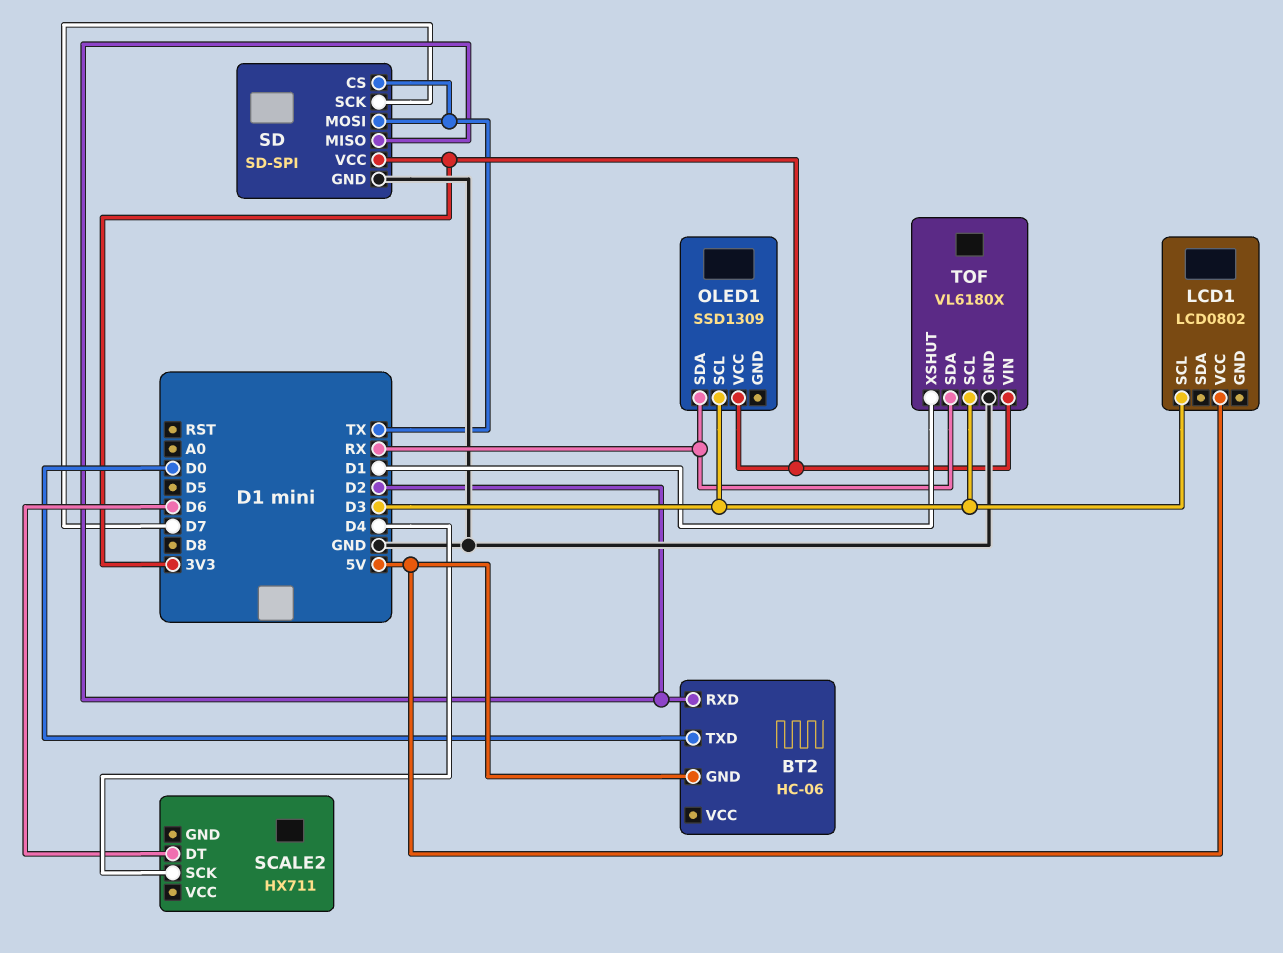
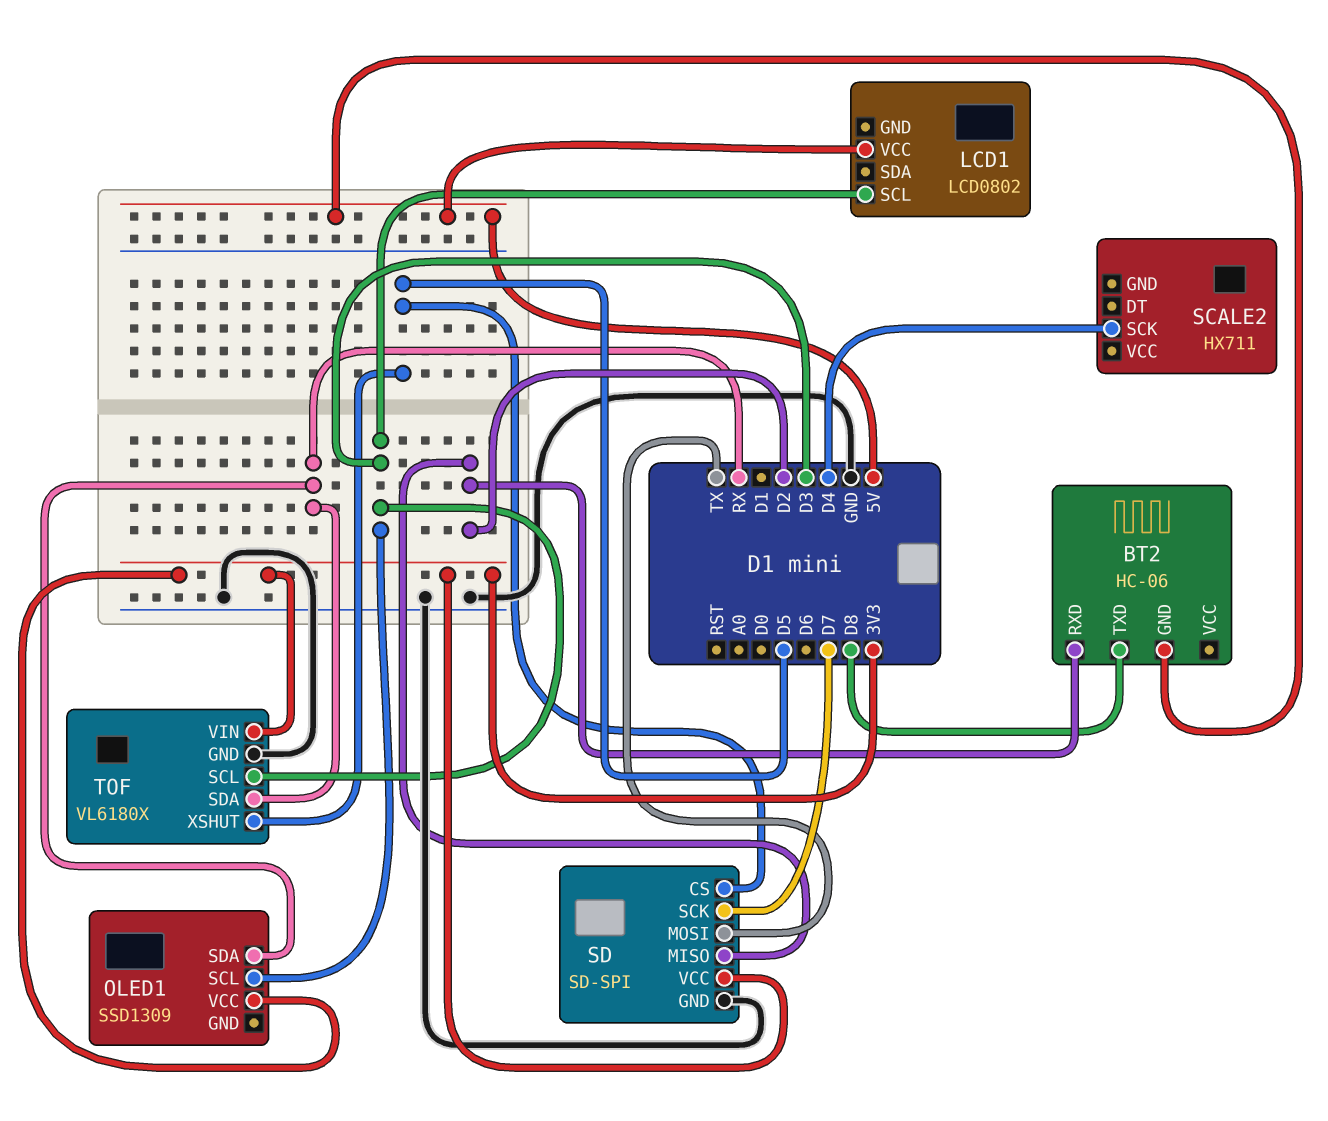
BT2 pin TXD: D0 -> D8
SCALE2 pin DT: D6 -> none
SD pin CS: TX -> D5
TOF pin XSHUT: D1 -> D5

